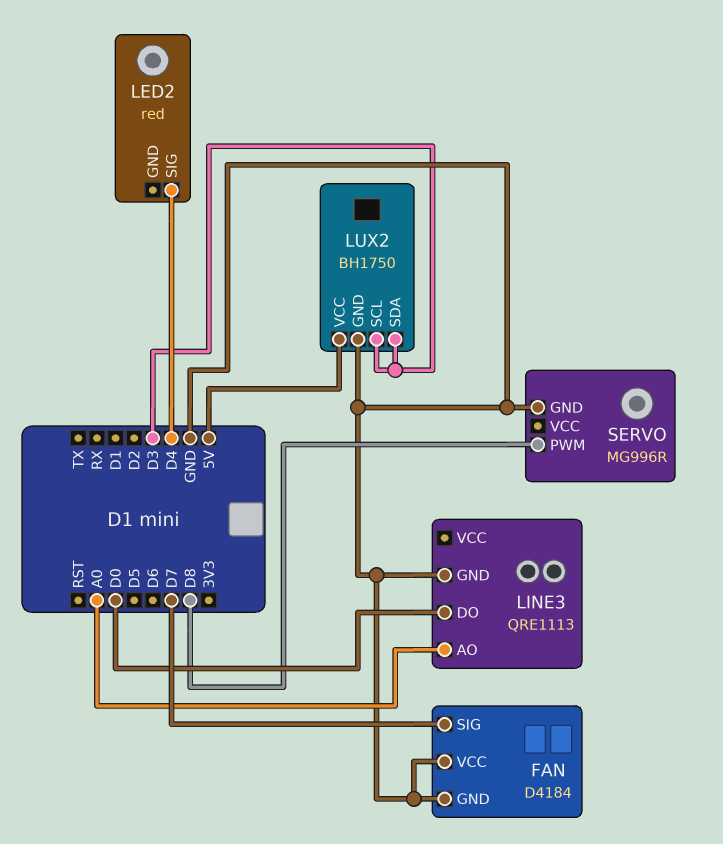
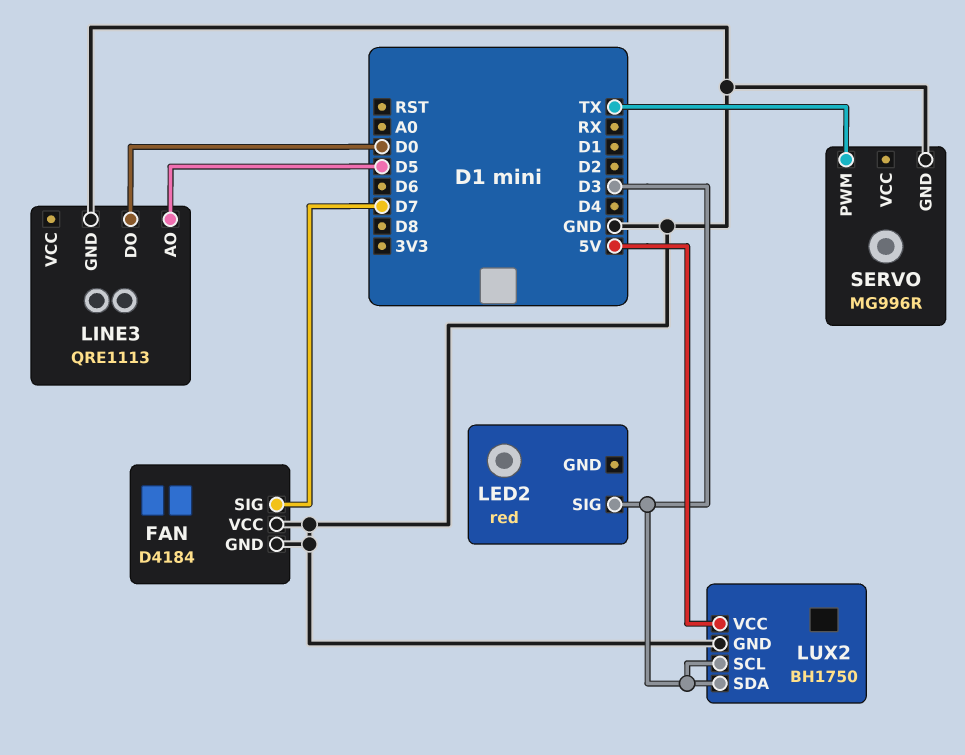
LED2 pin SIG: D4 -> D3
LINE3 pin AO: A0 -> D5
SERVO pin PWM: D8 -> TX

